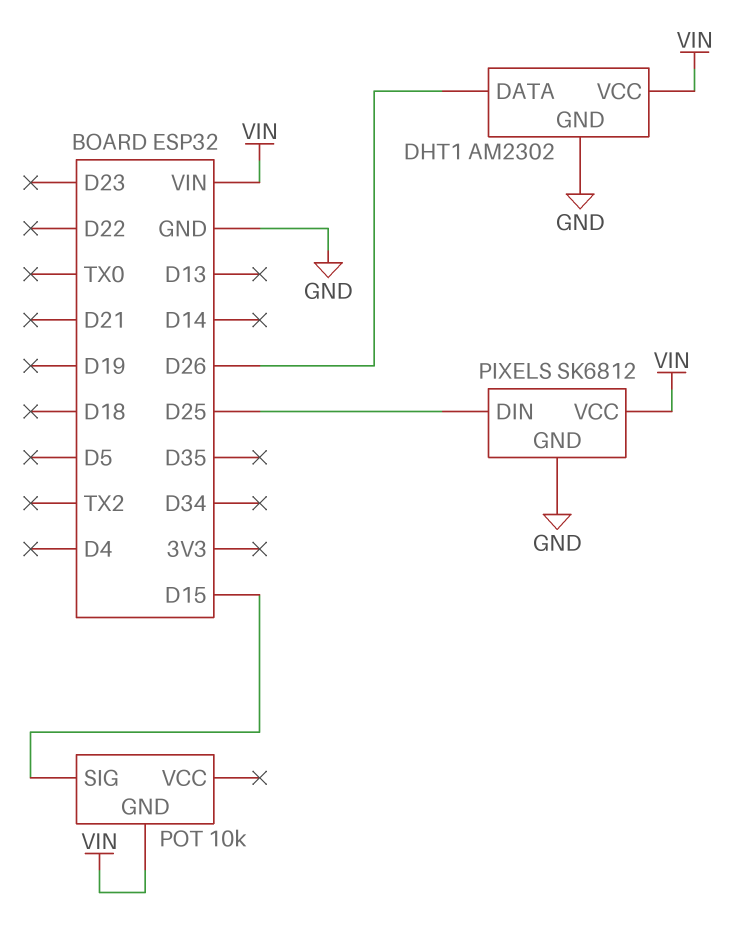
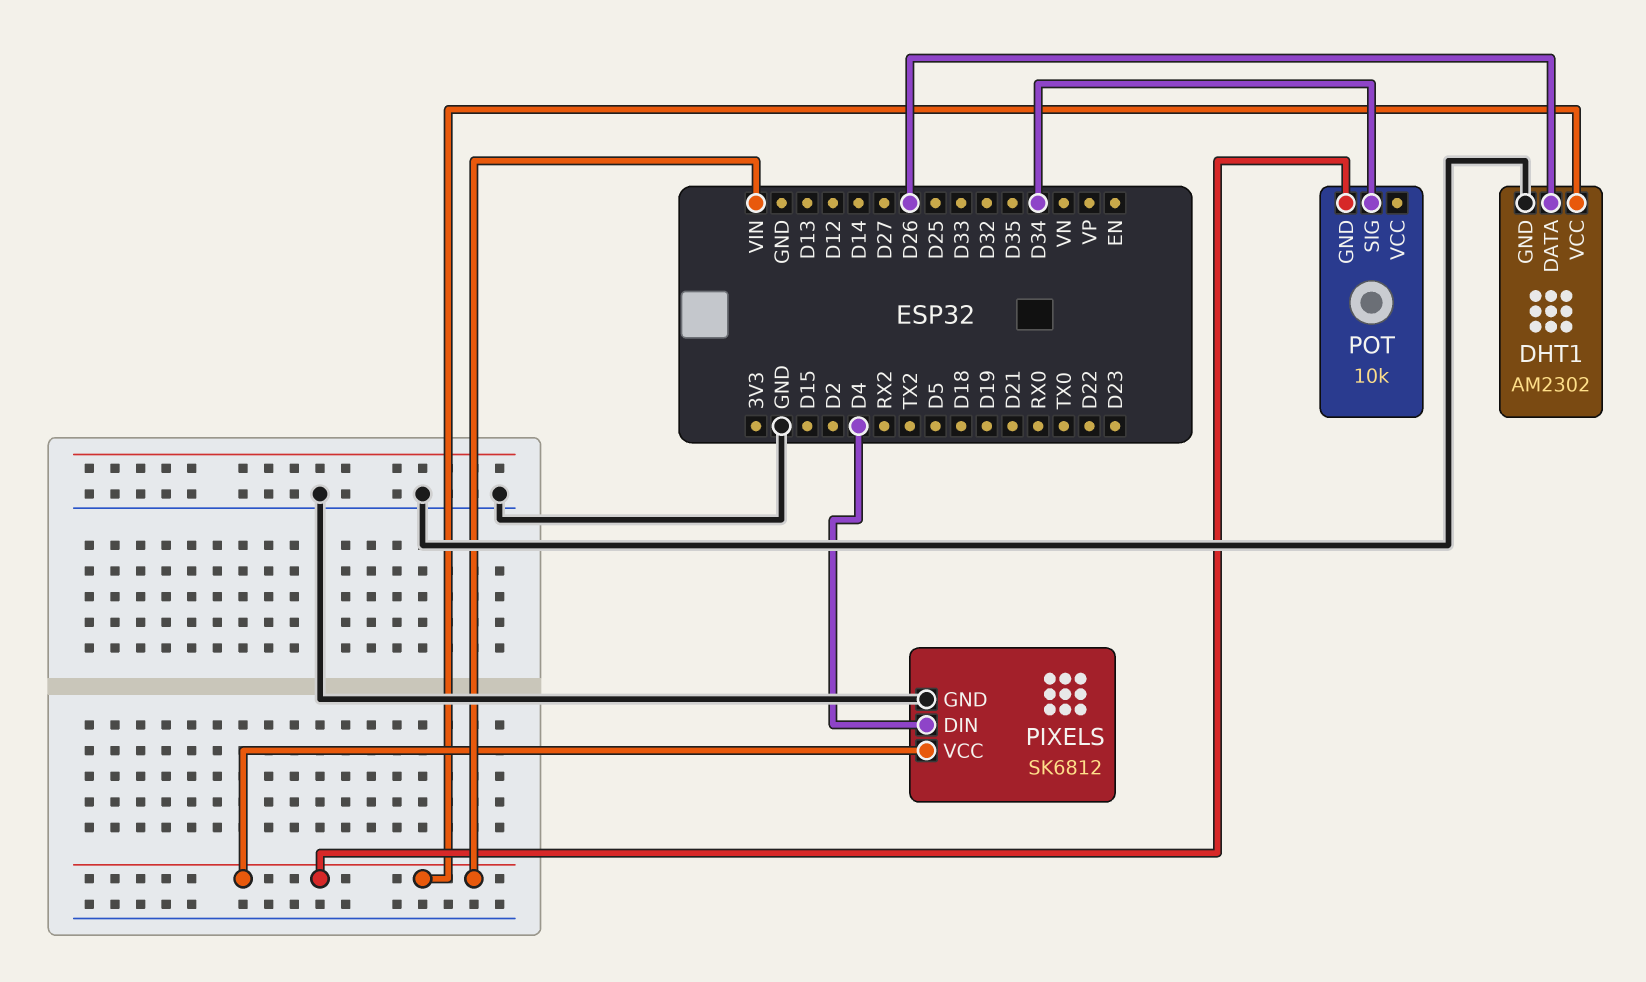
PIXELS pin DIN: D25 -> D4
POT pin SIG: D15 -> D34

